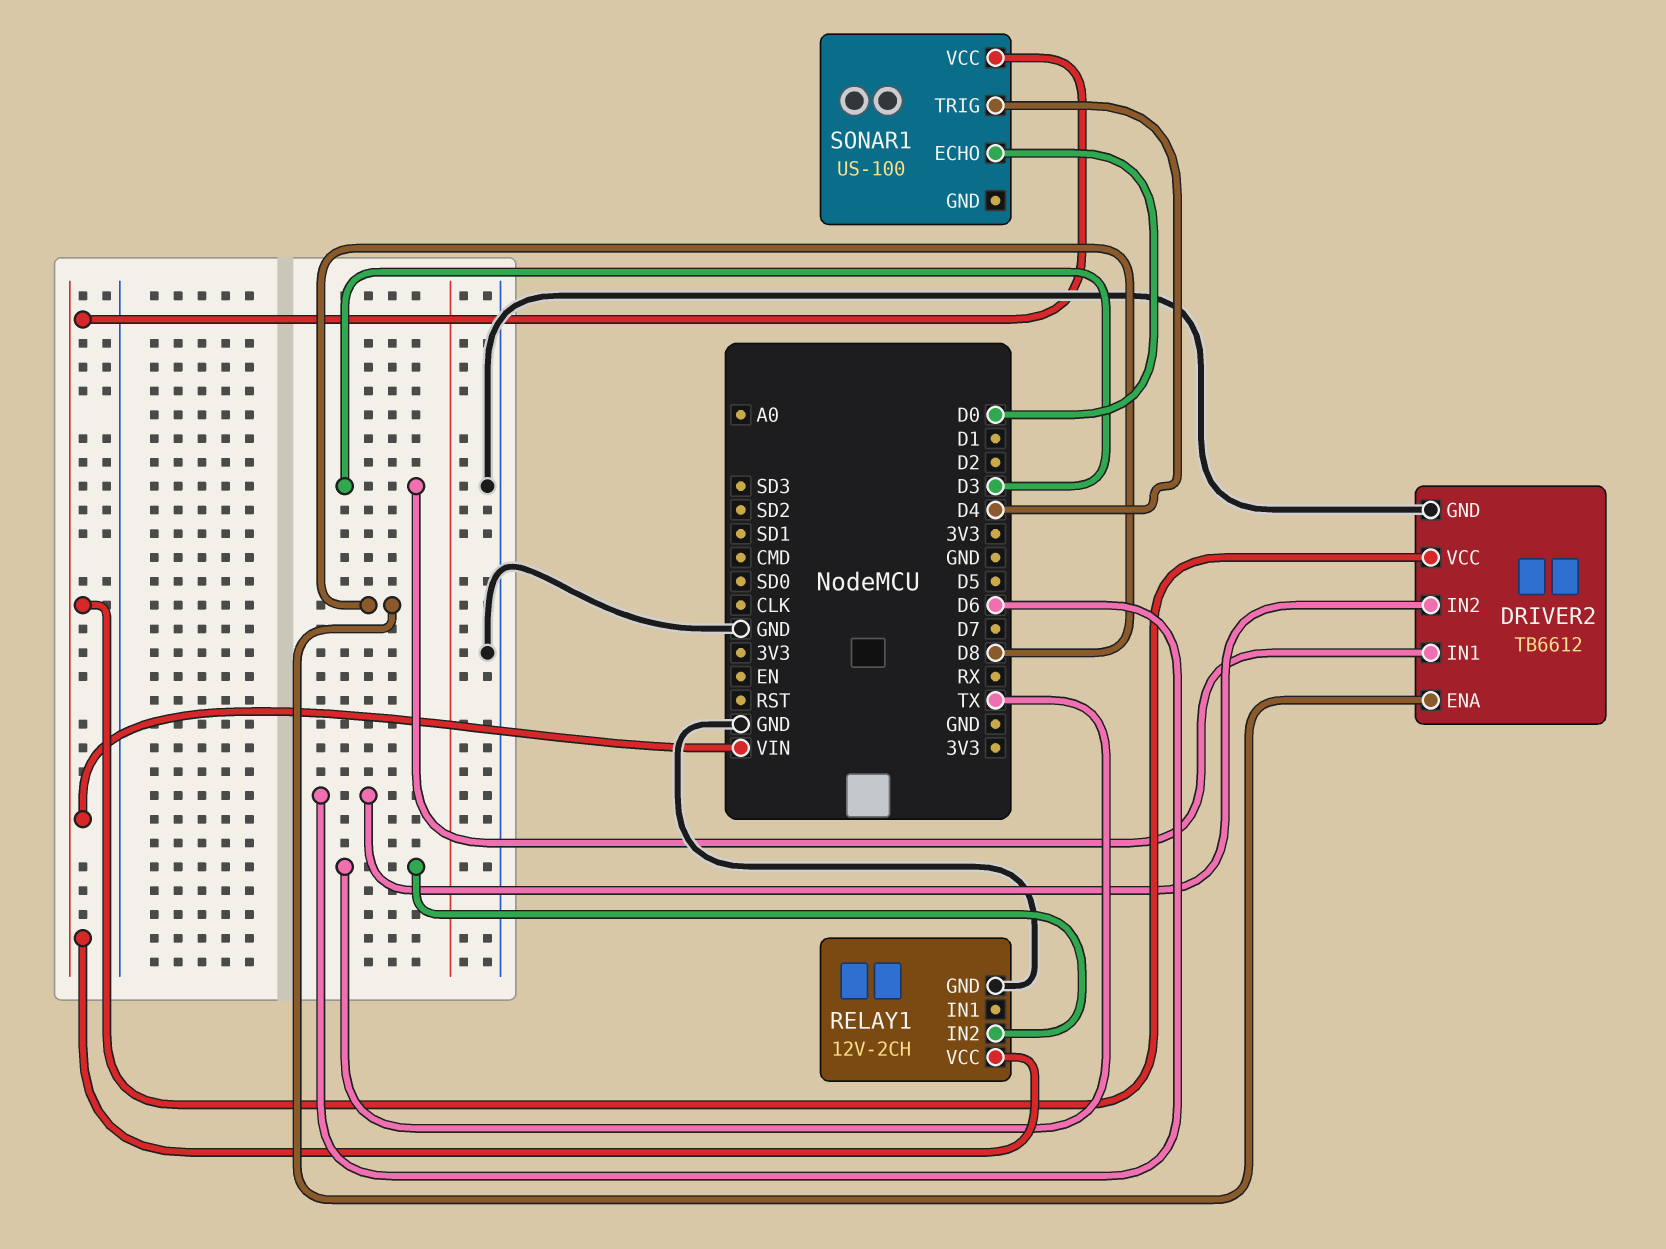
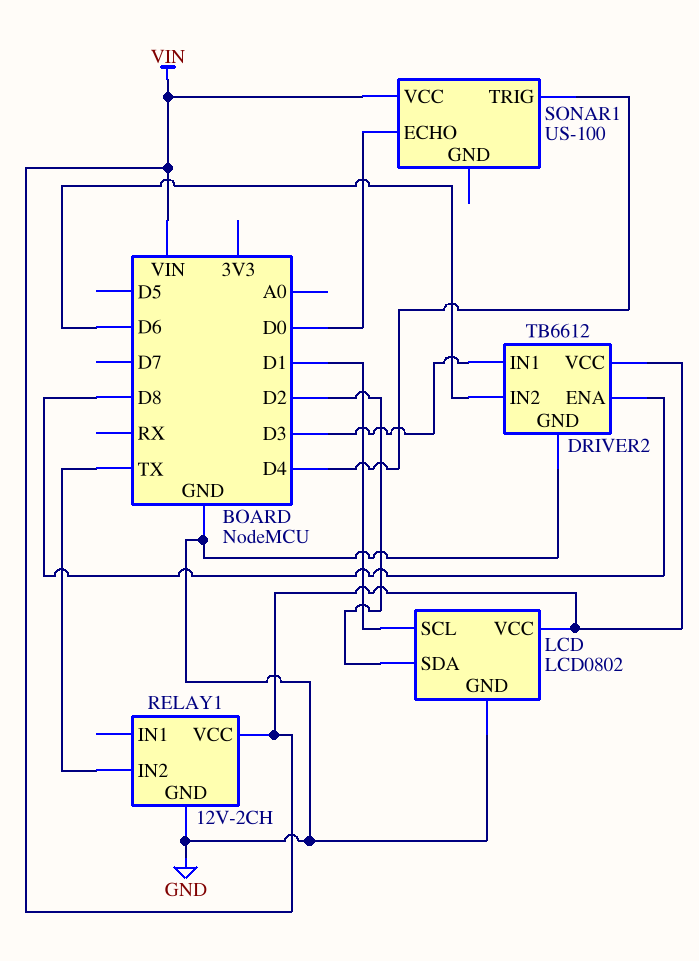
LCD: none -> LCD0802
LCD pin GND: none -> GND
LCD pin SCL: none -> D1
LCD pin SDA: none -> D2
LCD pin VCC: none -> VIN

